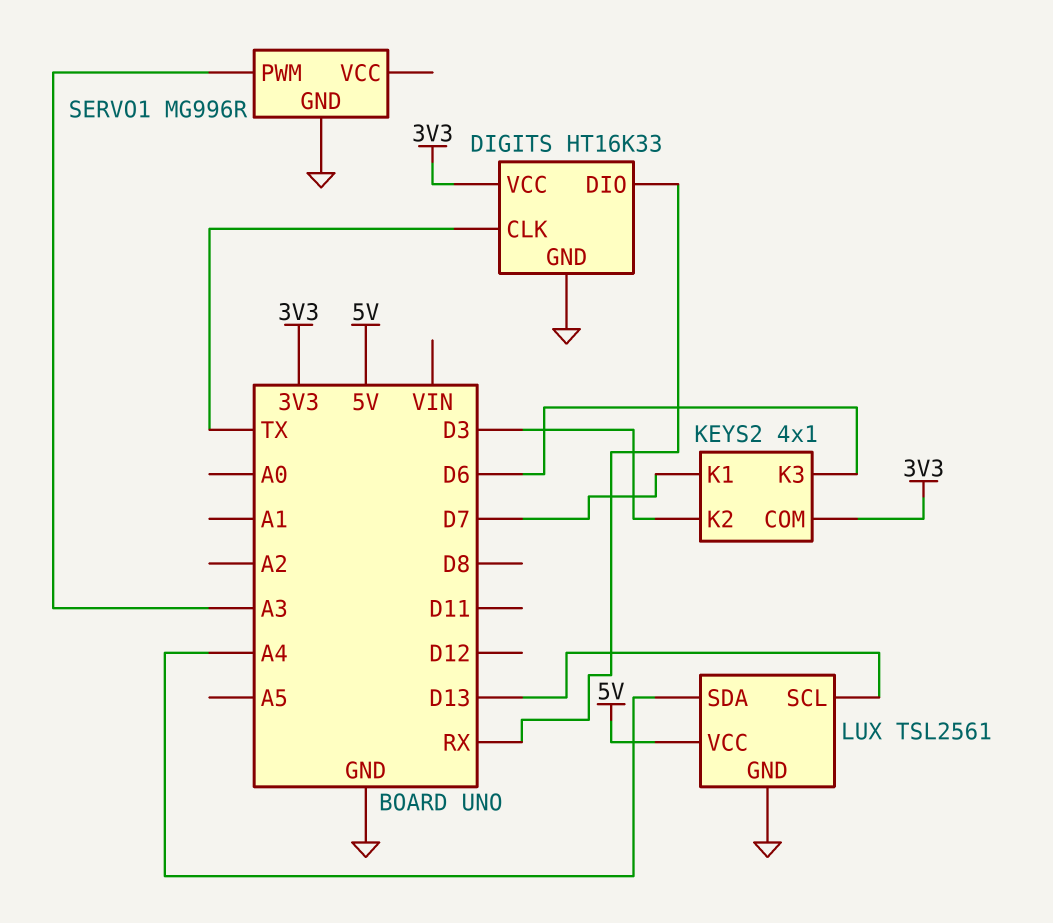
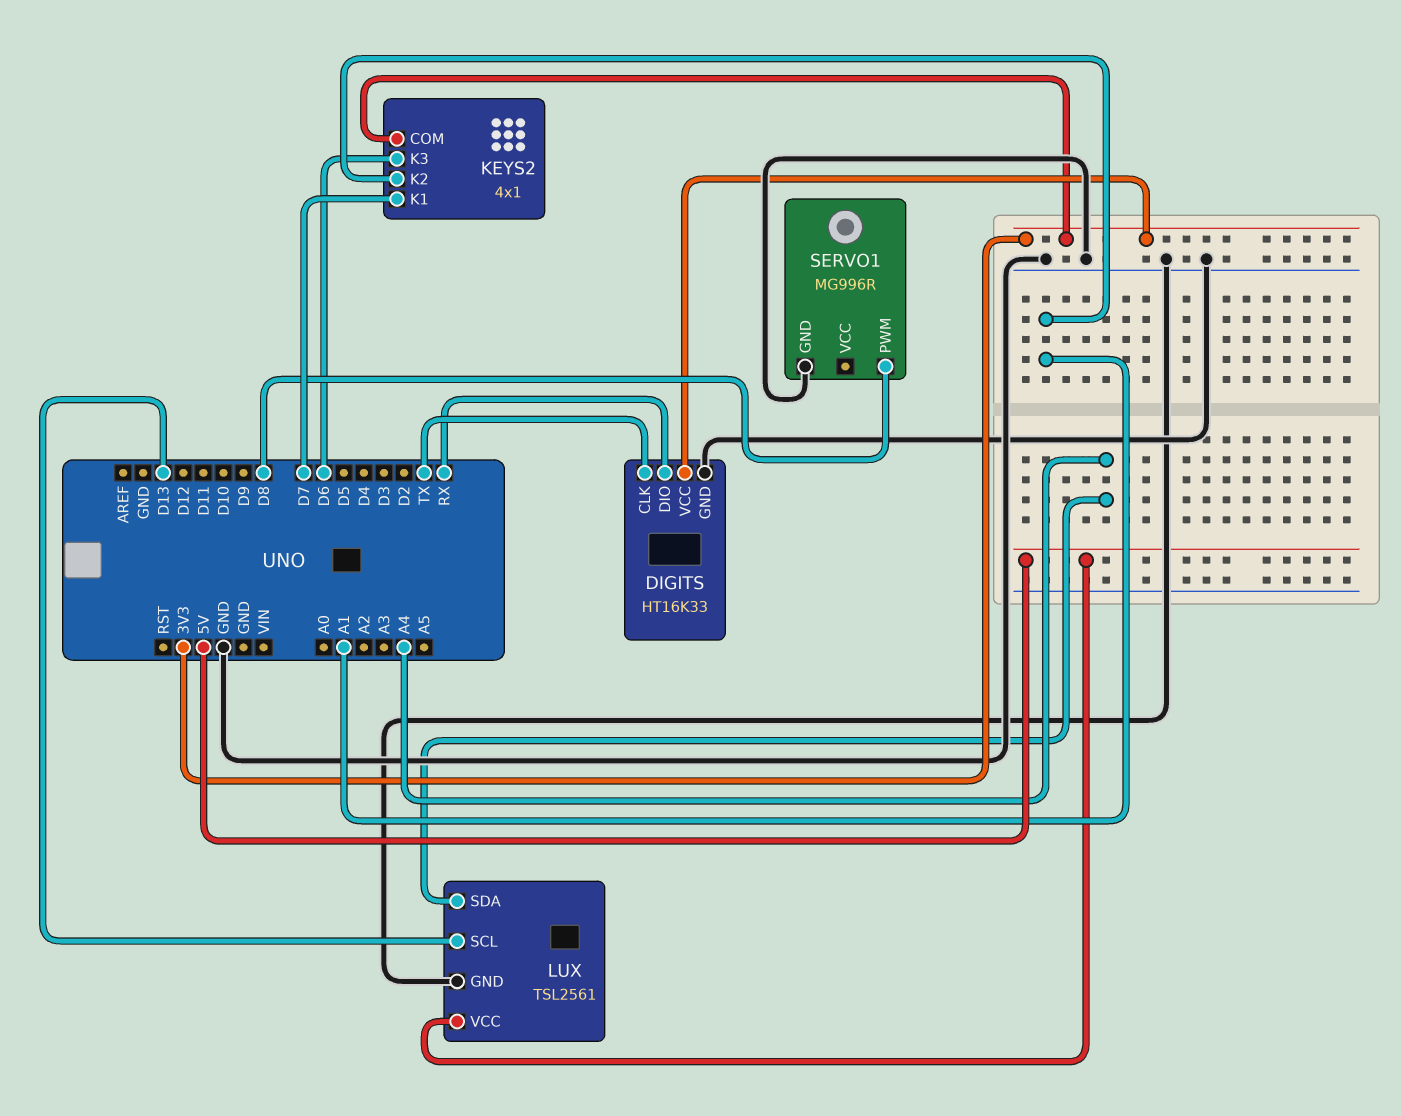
KEYS2 pin K2: D3 -> A1
SERVO1 pin PWM: A3 -> D8

